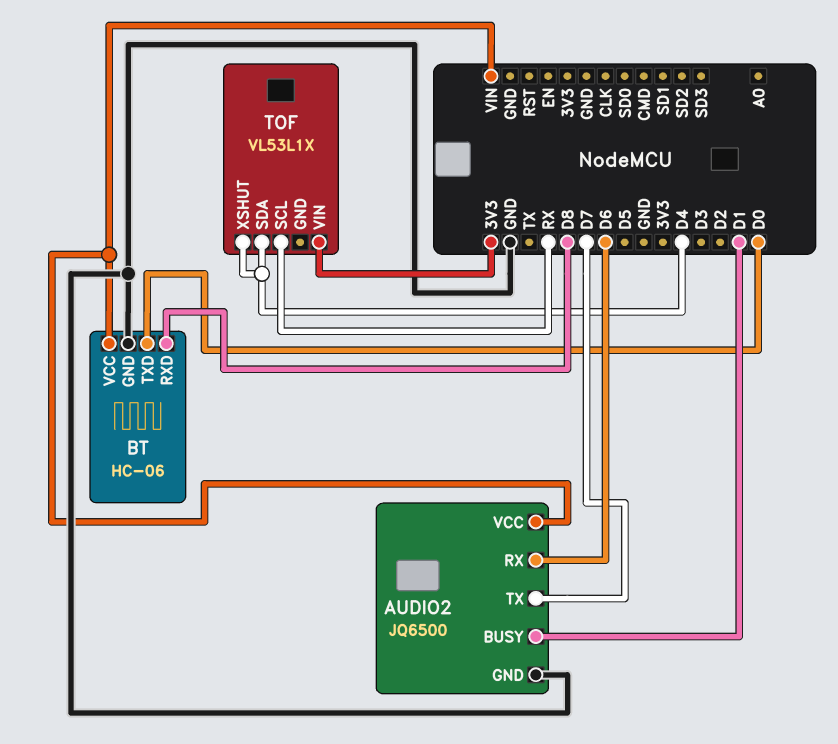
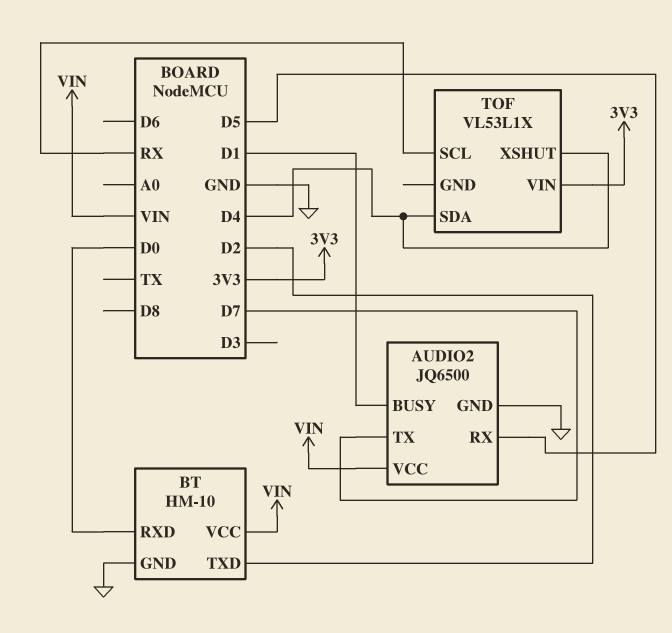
AUDIO2 pin RX: D6 -> D5
BT: HC-06 -> HM-10
BT pin RXD: D8 -> D0
BT pin TXD: D0 -> D2

